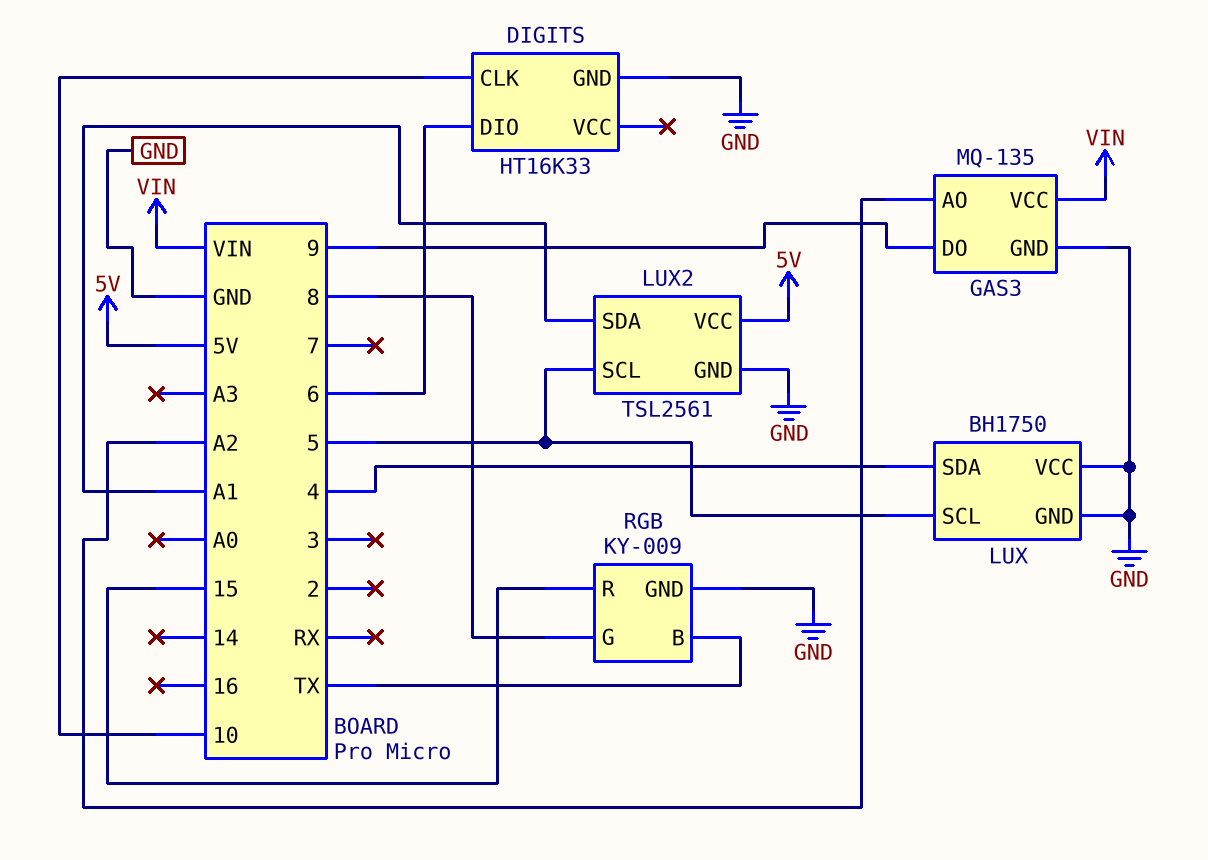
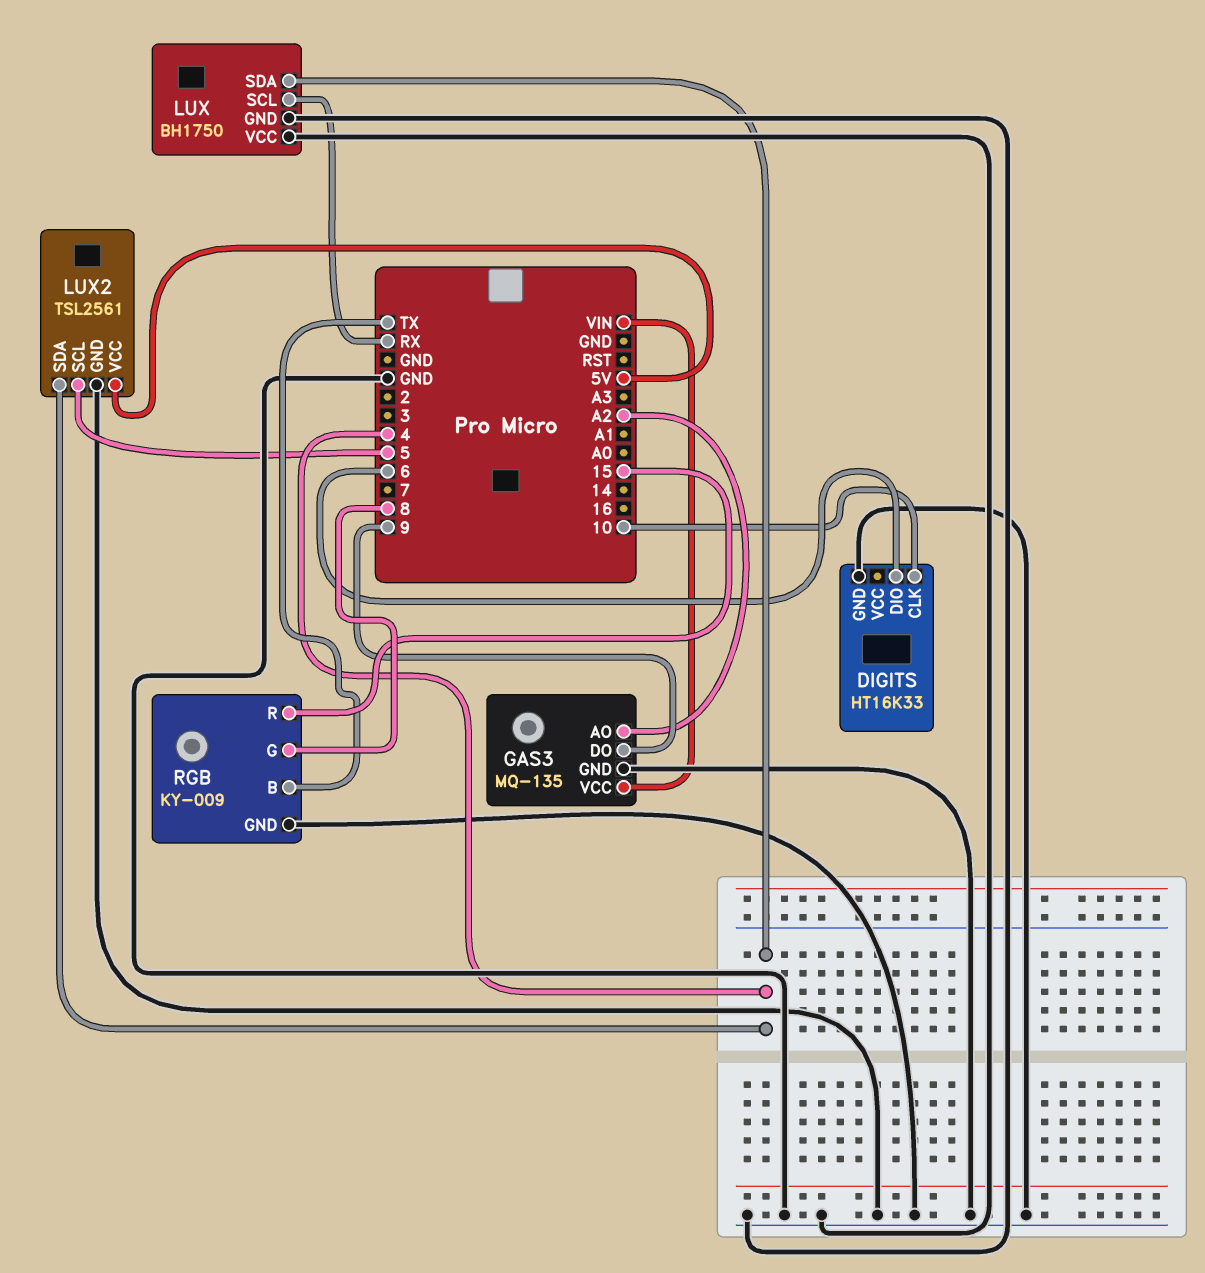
LUX pin SCL: 5 -> RX
LUX2 pin SDA: A1 -> 4

